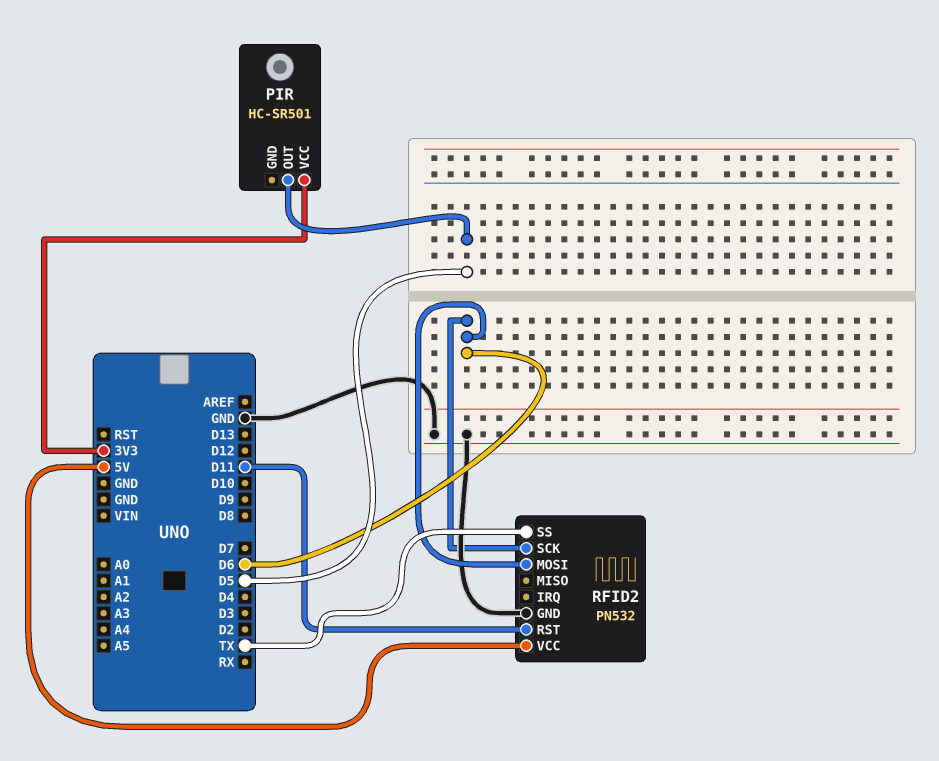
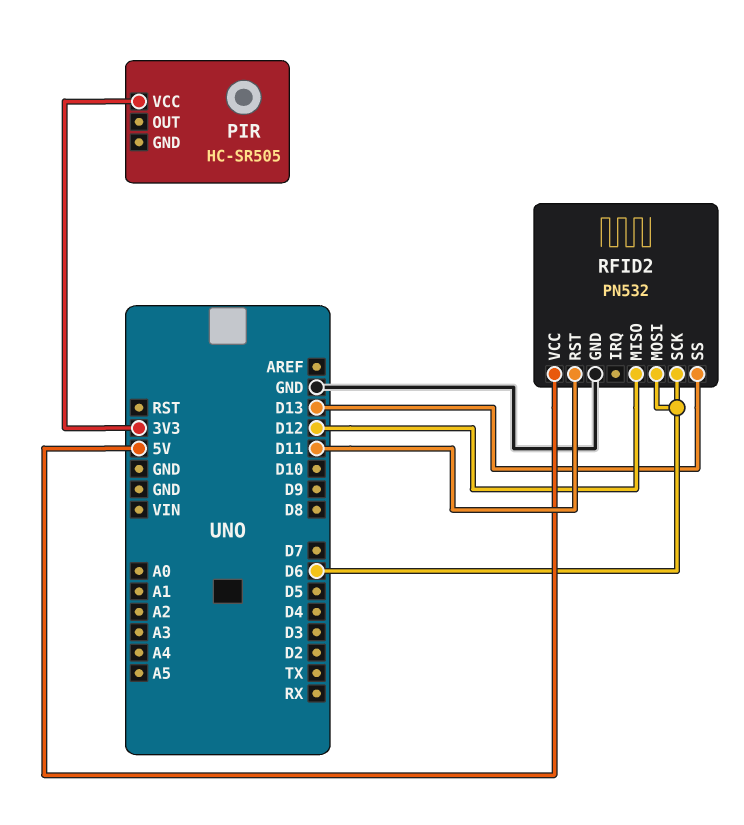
PIR: HC-SR501 -> HC-SR505
PIR pin OUT: D5 -> none
RFID2 pin MISO: none -> D12
RFID2 pin SS: TX -> D13

